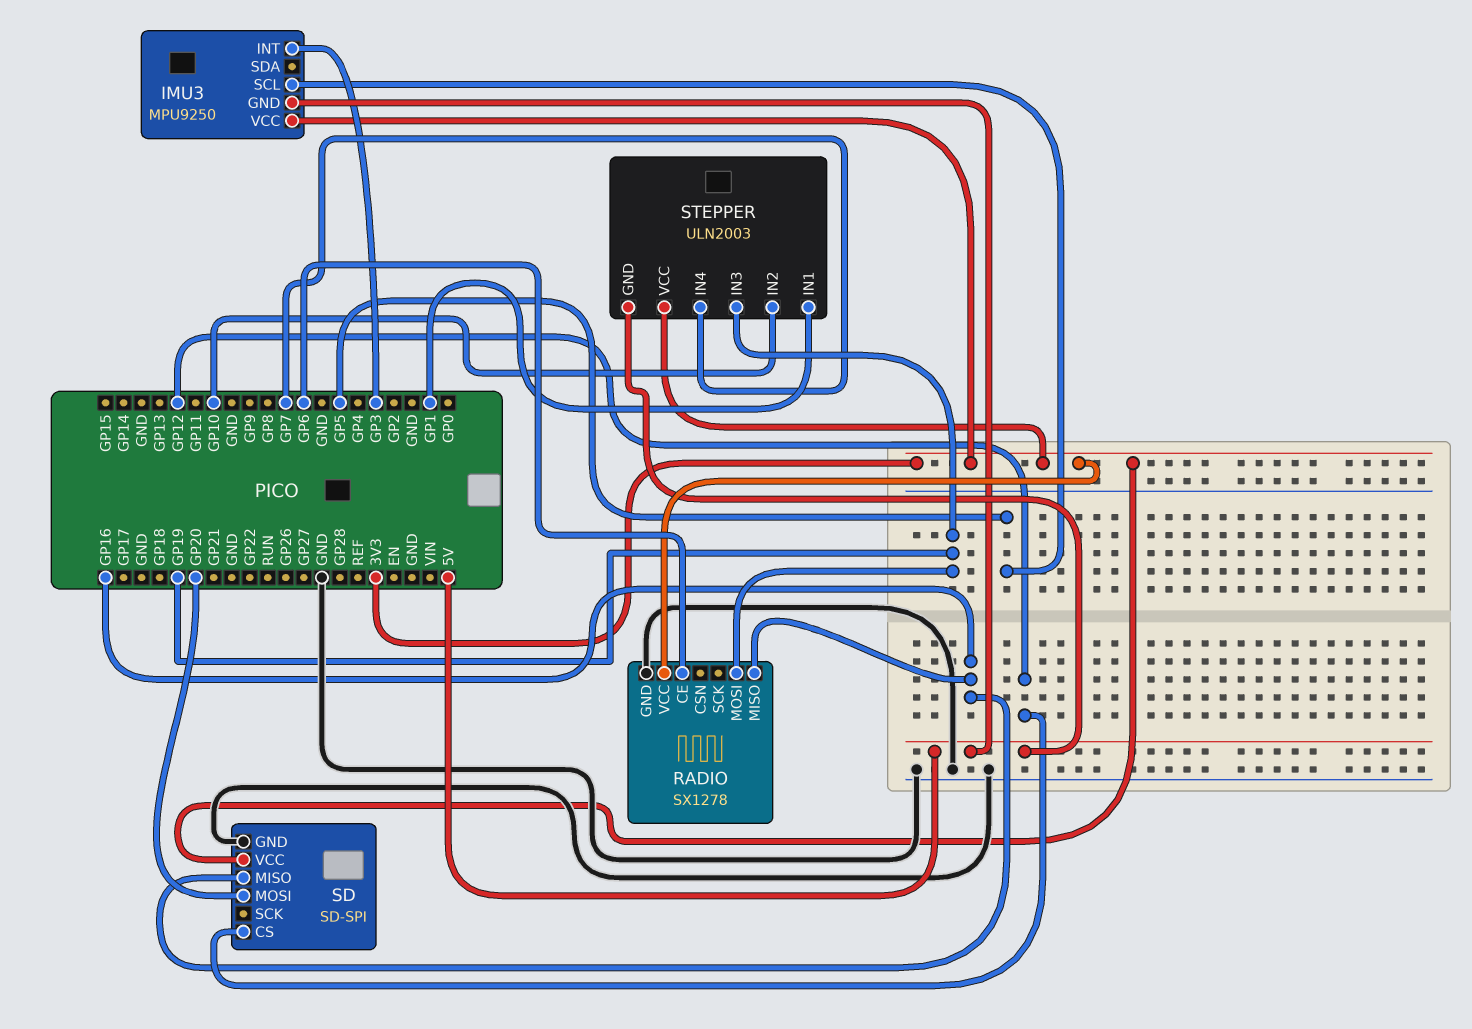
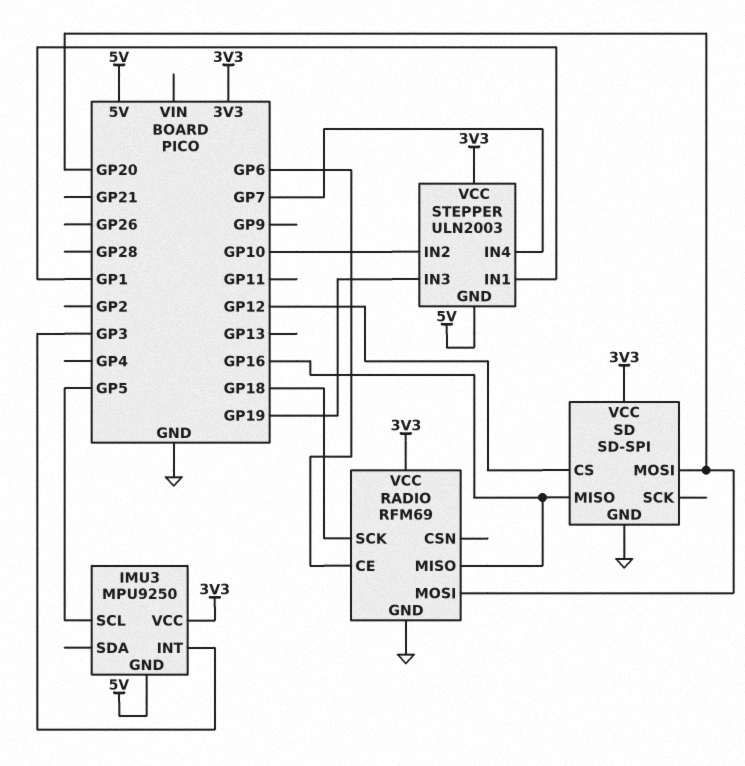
RADIO: SX1278 -> RFM69
RADIO pin MOSI: GP19 -> GP20
RADIO pin SCK: none -> GP18

